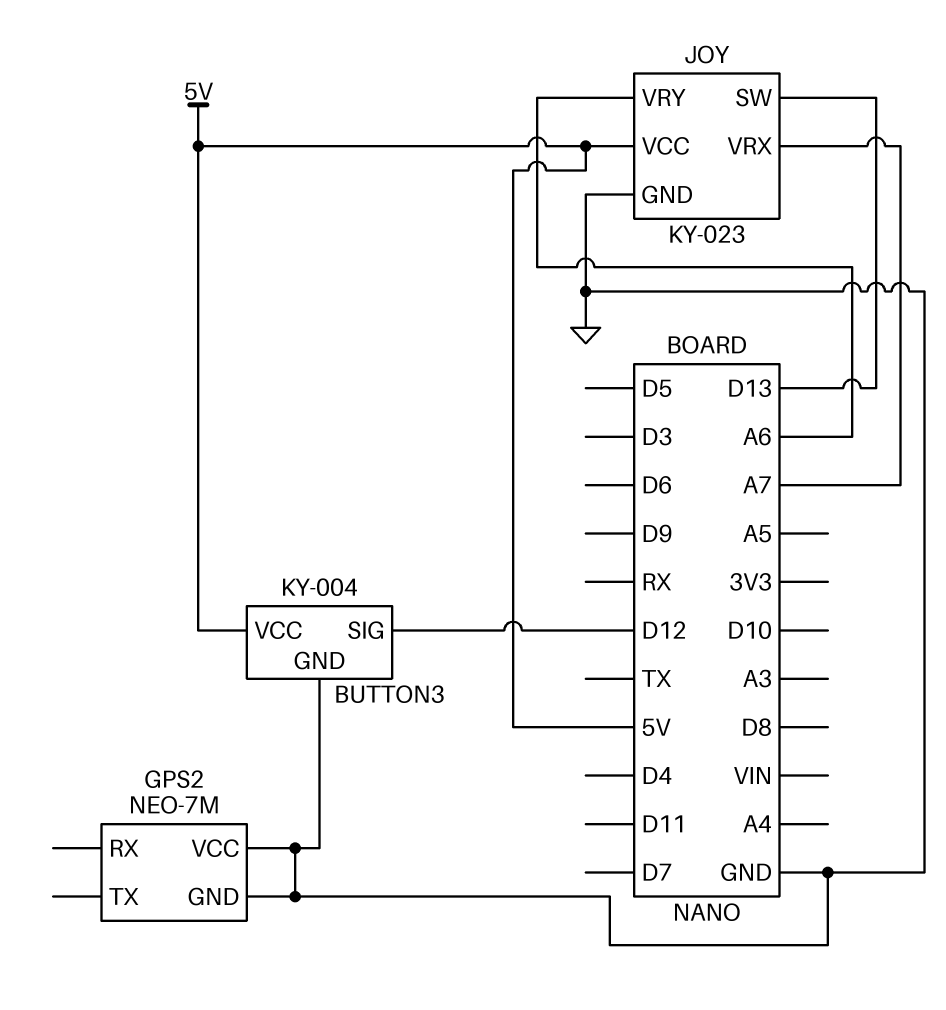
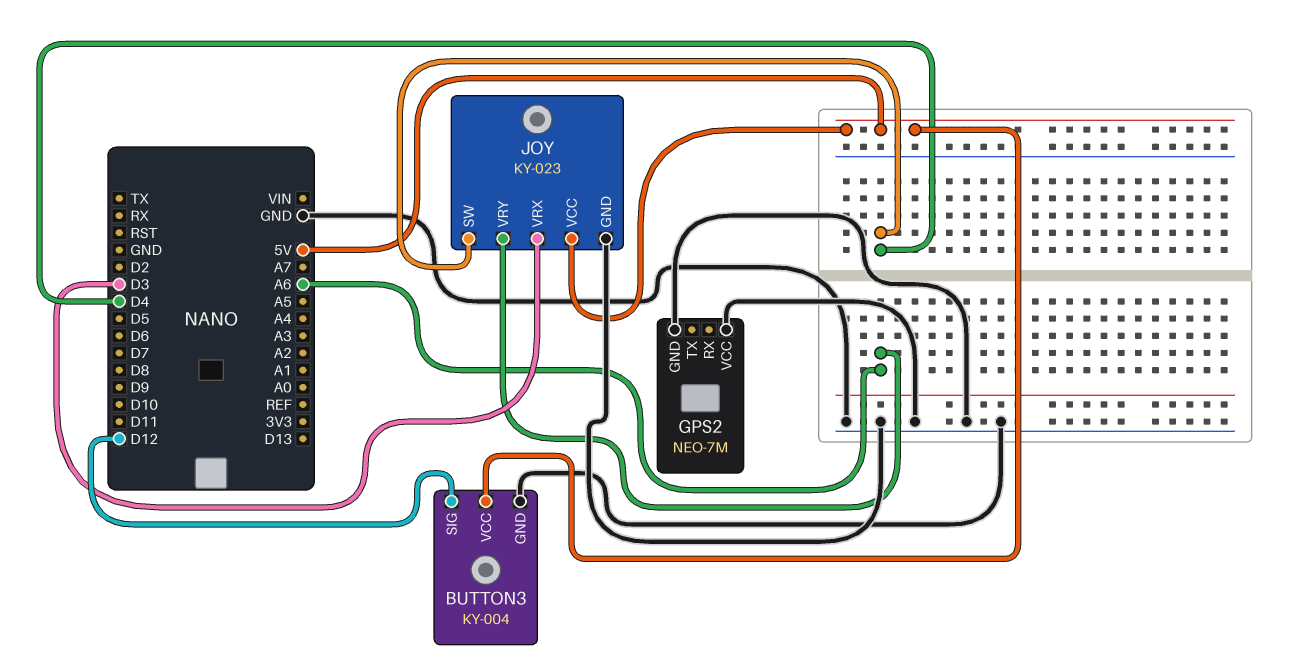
JOY pin SW: D13 -> D4
JOY pin VRX: A7 -> D3

